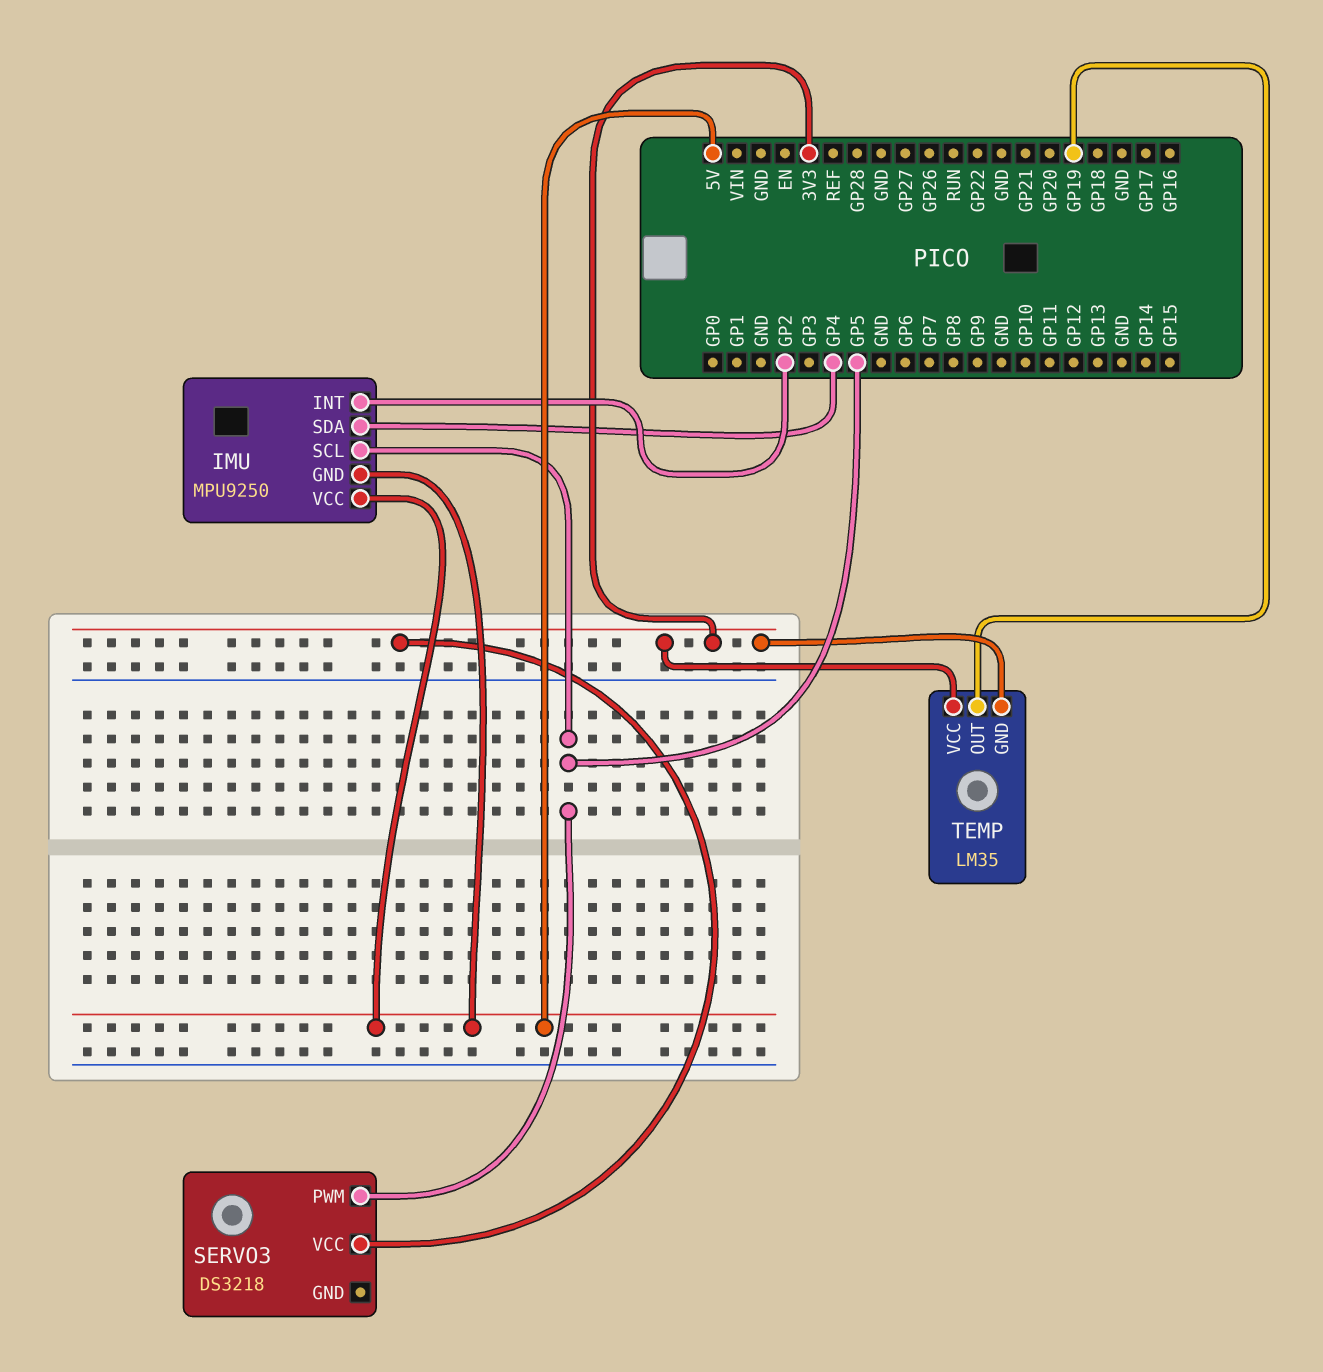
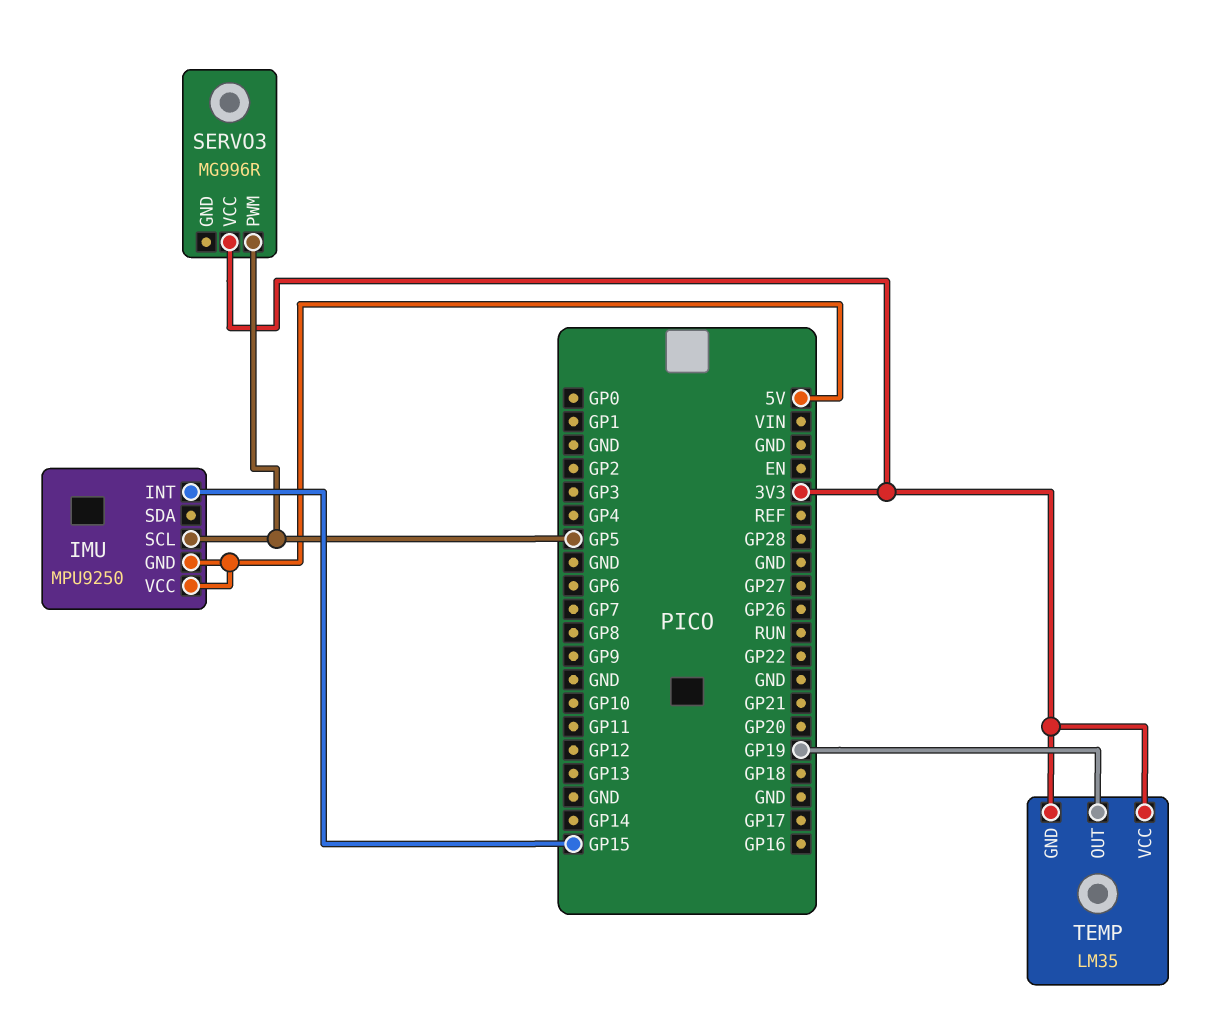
IMU pin INT: GP2 -> GP15
IMU pin SDA: GP4 -> none
SERVO3: DS3218 -> MG996R

